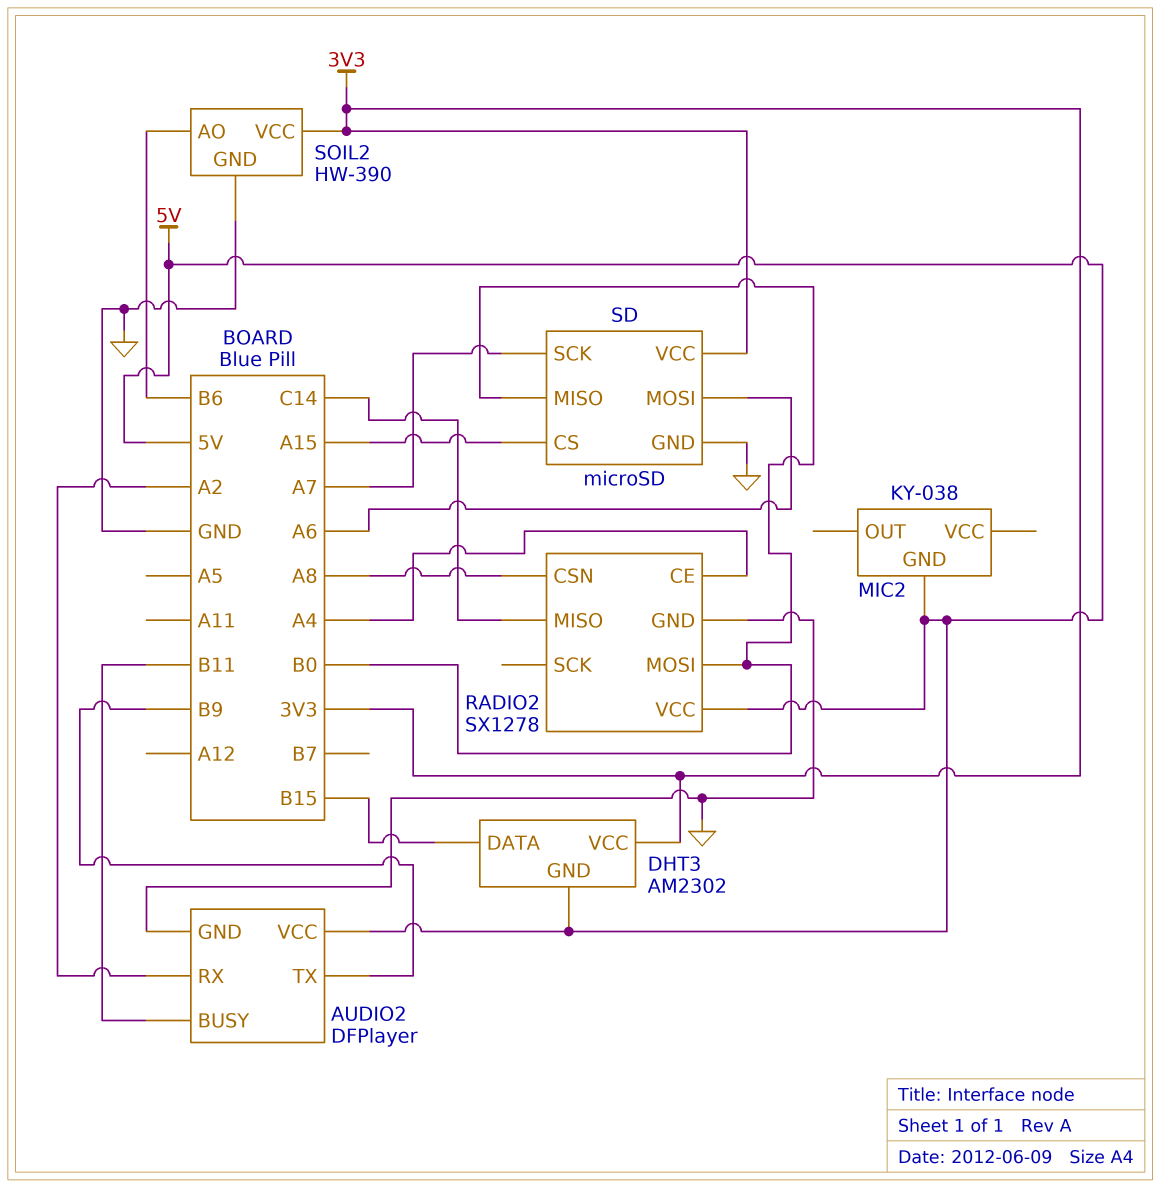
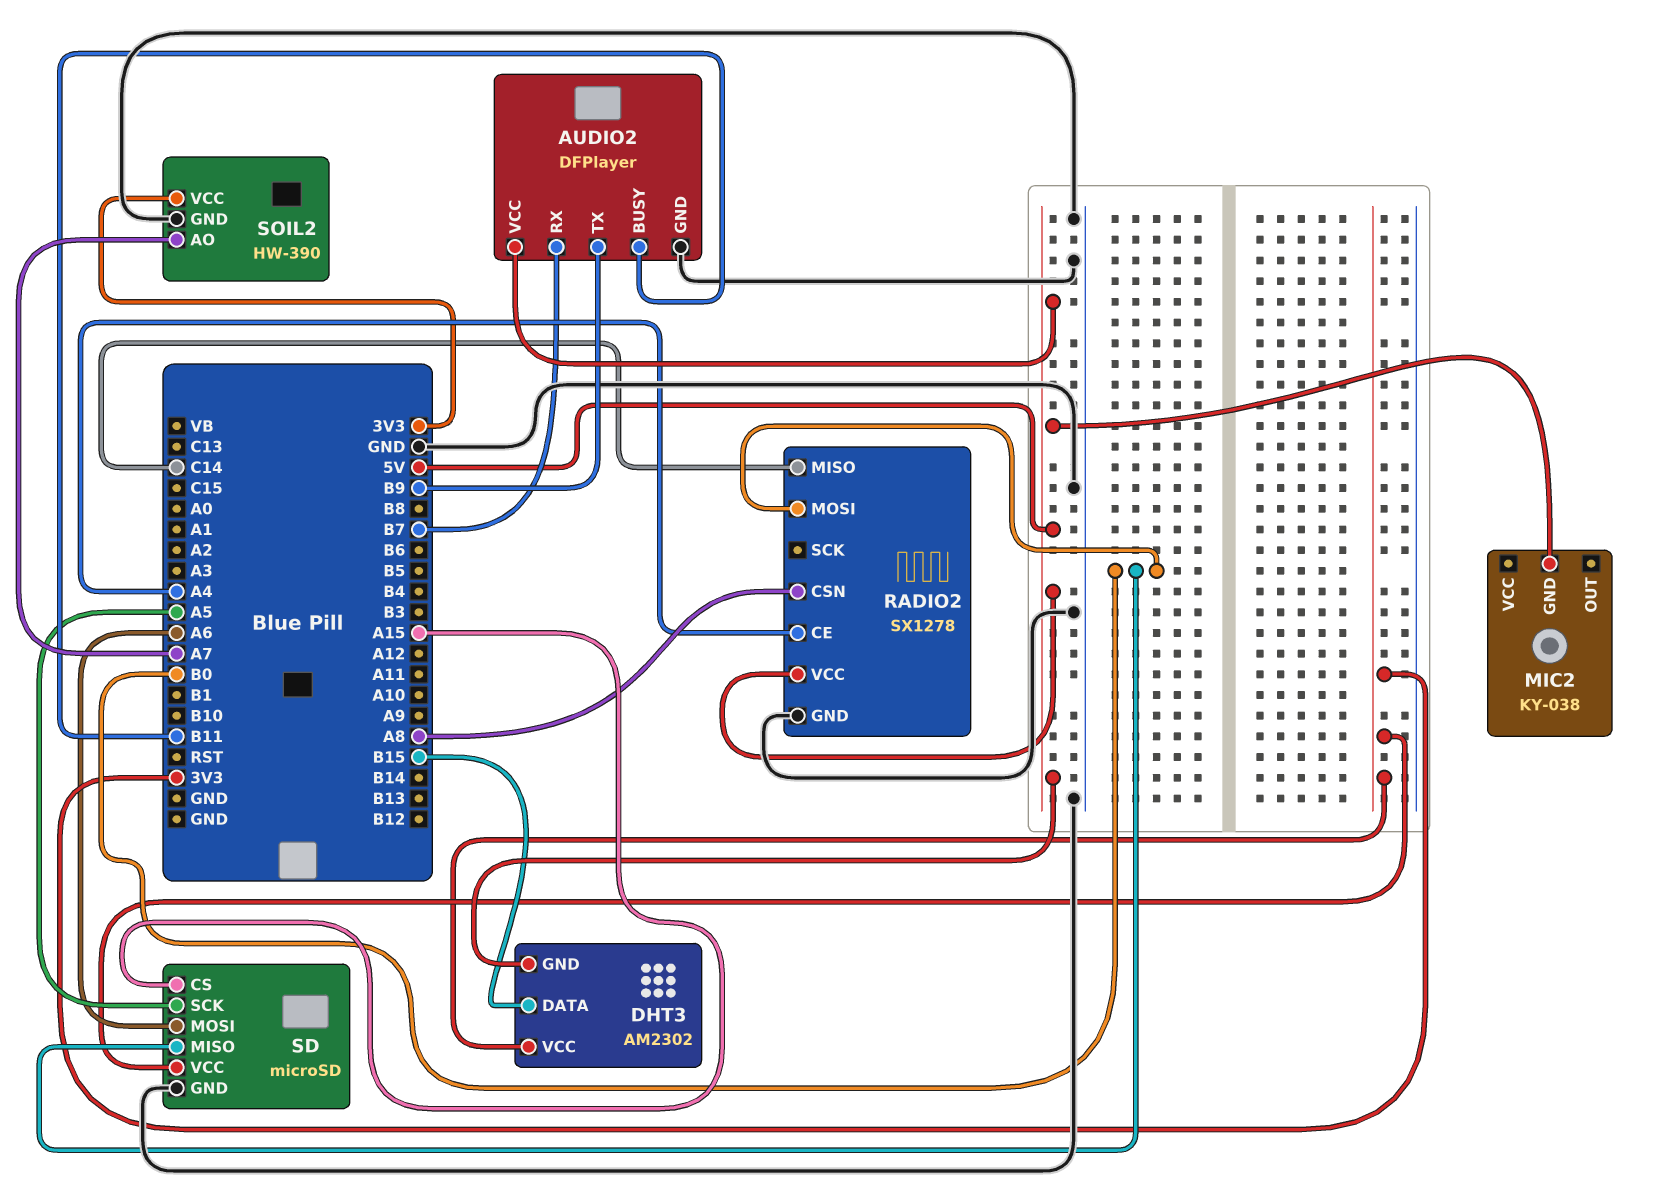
AUDIO2 pin RX: A2 -> B7
SD pin SCK: A7 -> A5
SOIL2 pin AO: B6 -> A7

